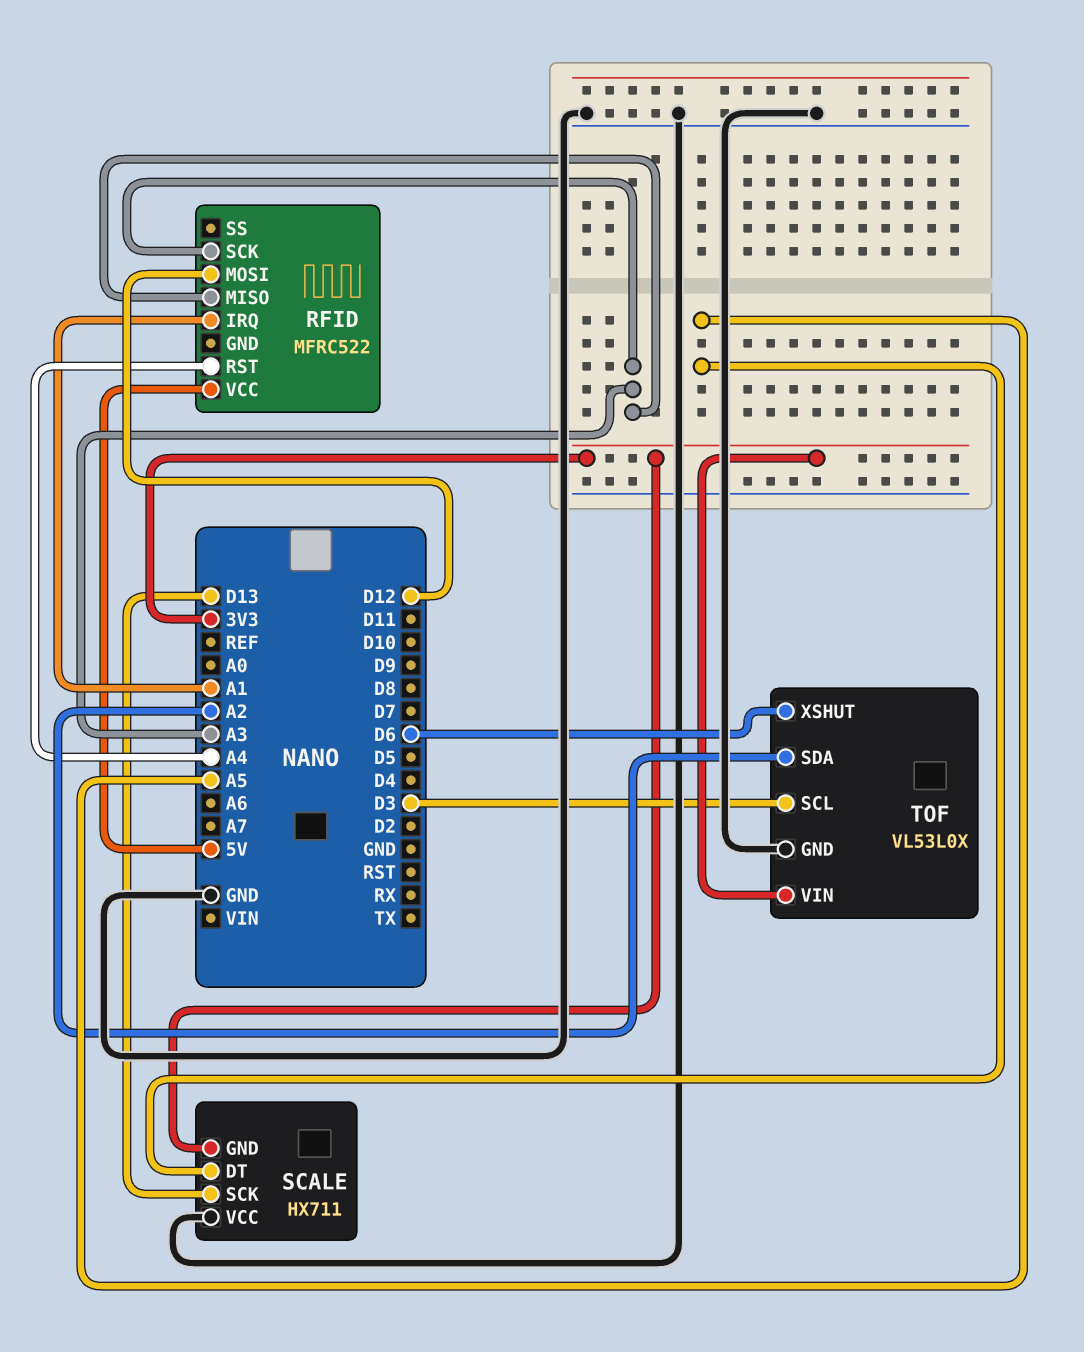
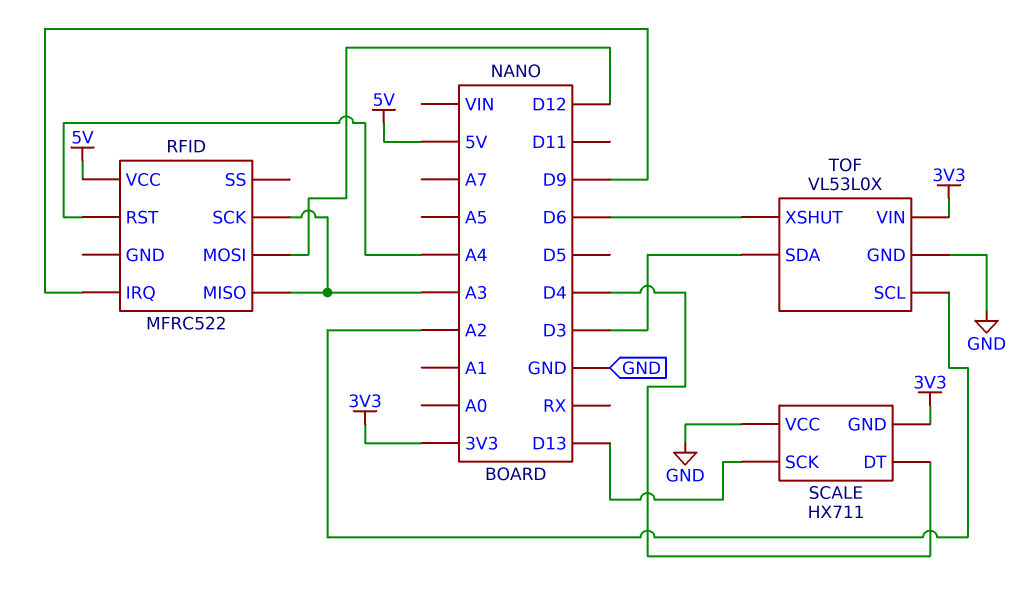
RFID pin IRQ: A1 -> D9
SCALE pin DT: A5 -> D4
TOF pin SCL: D3 -> A2
TOF pin SDA: A2 -> D3

